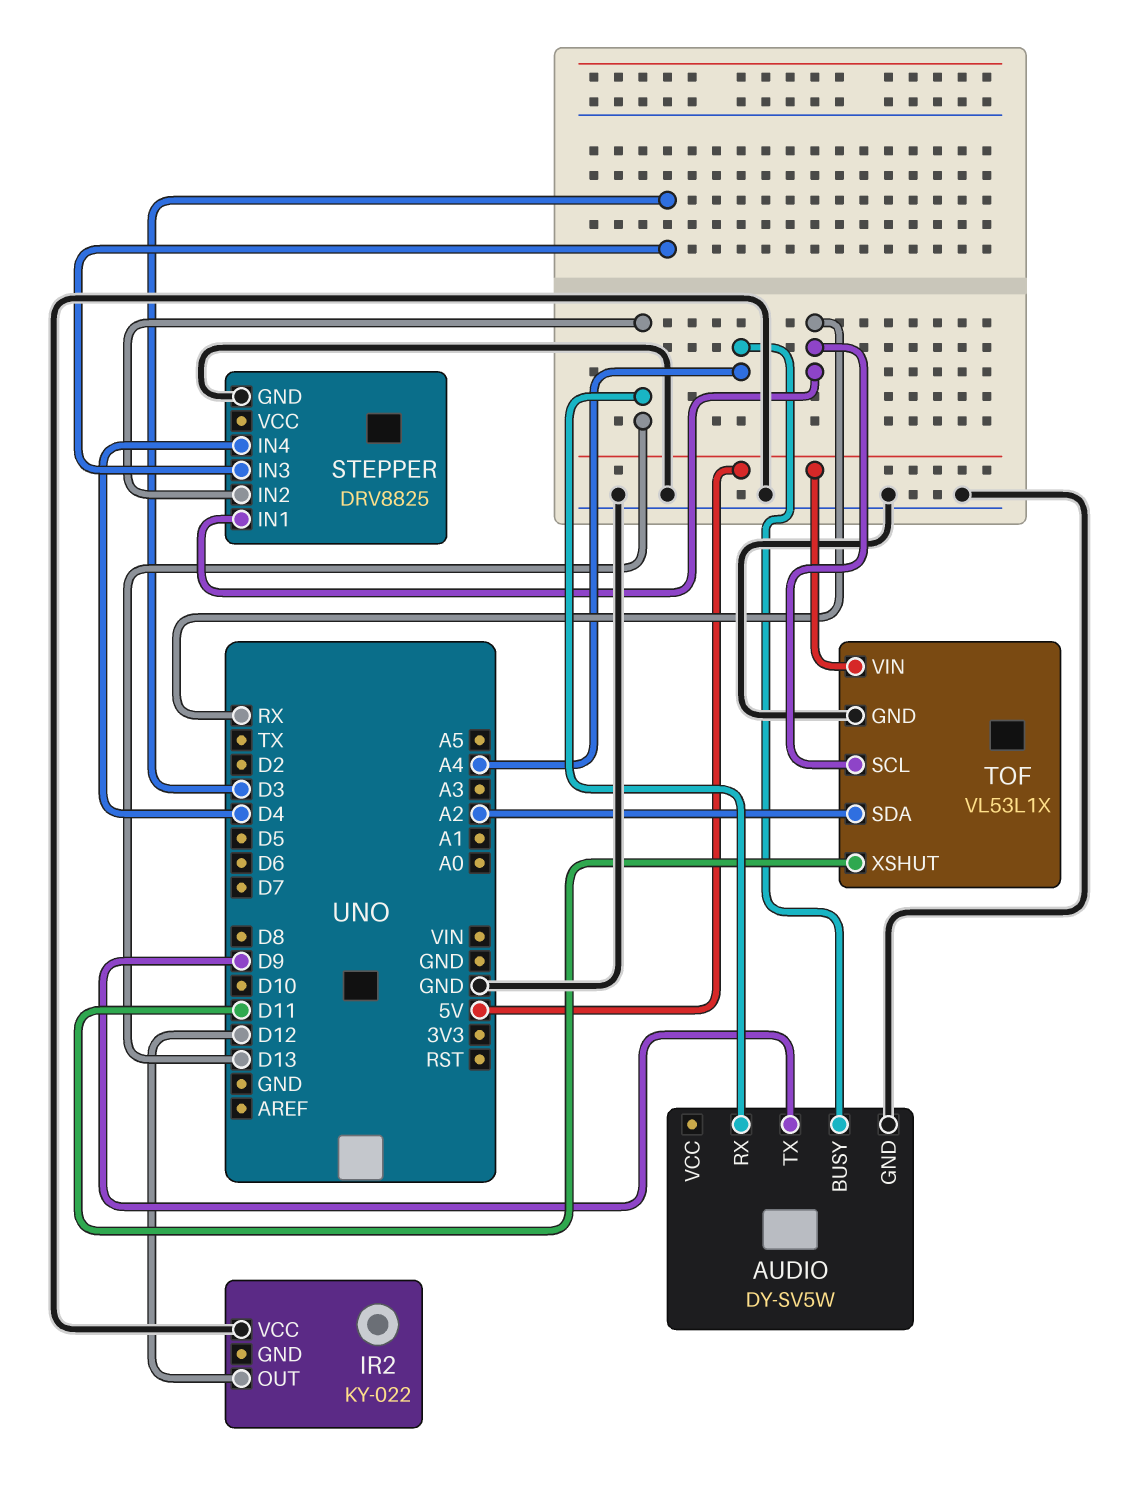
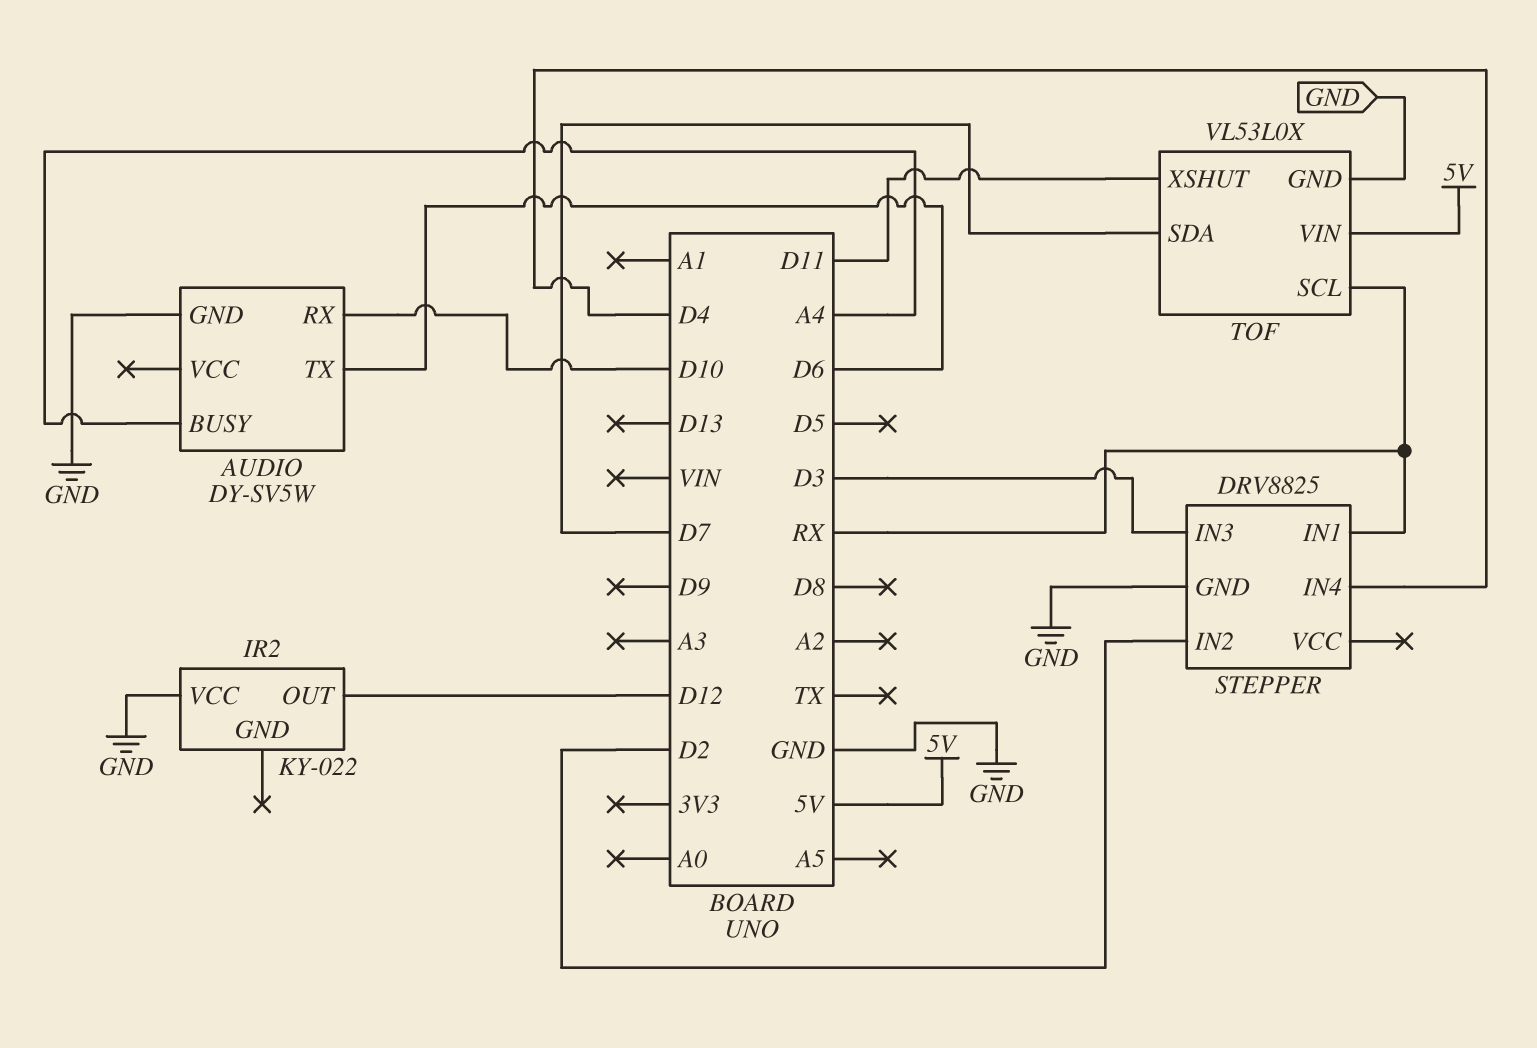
AUDIO pin RX: D13 -> D10
AUDIO pin TX: D9 -> D6
STEPPER pin IN2: D13 -> D2
TOF: VL53L1X -> VL53L0X
TOF pin SDA: A2 -> D7

